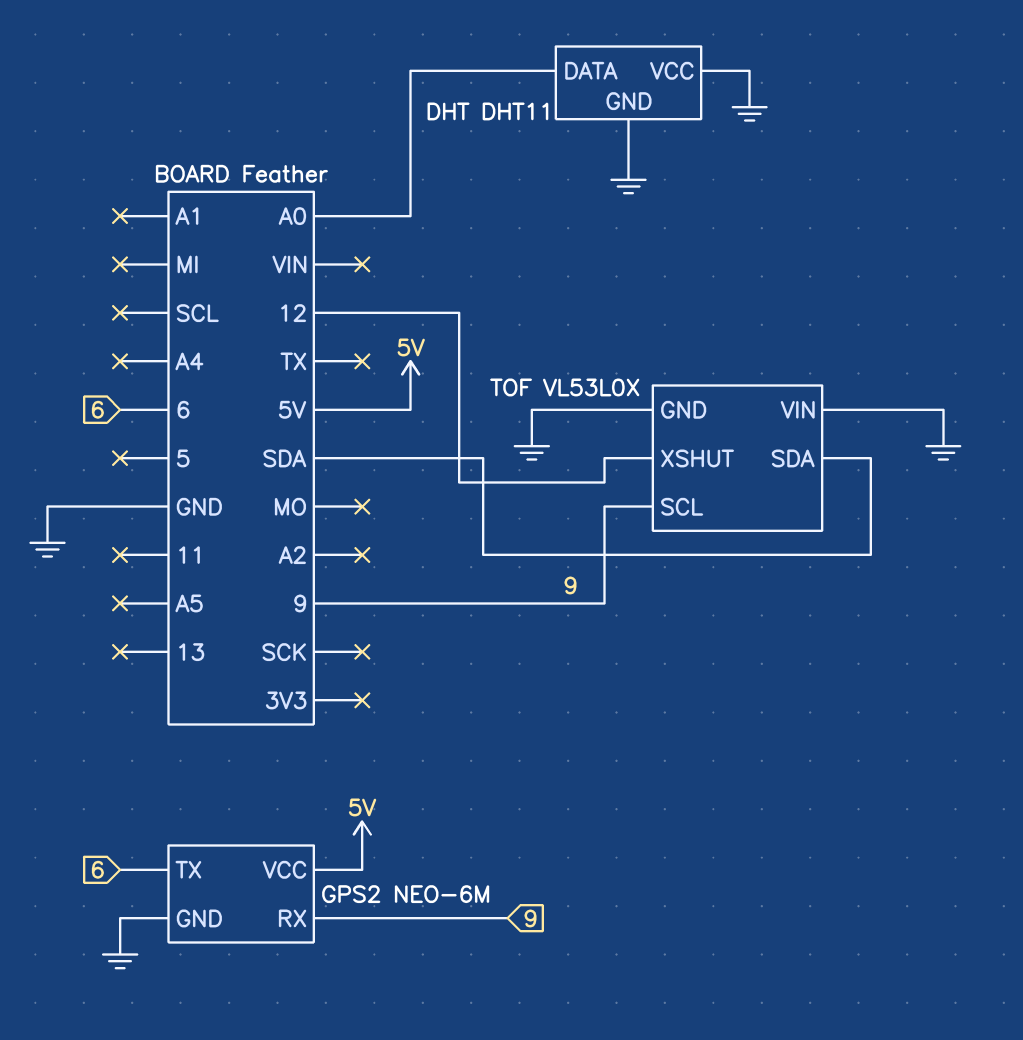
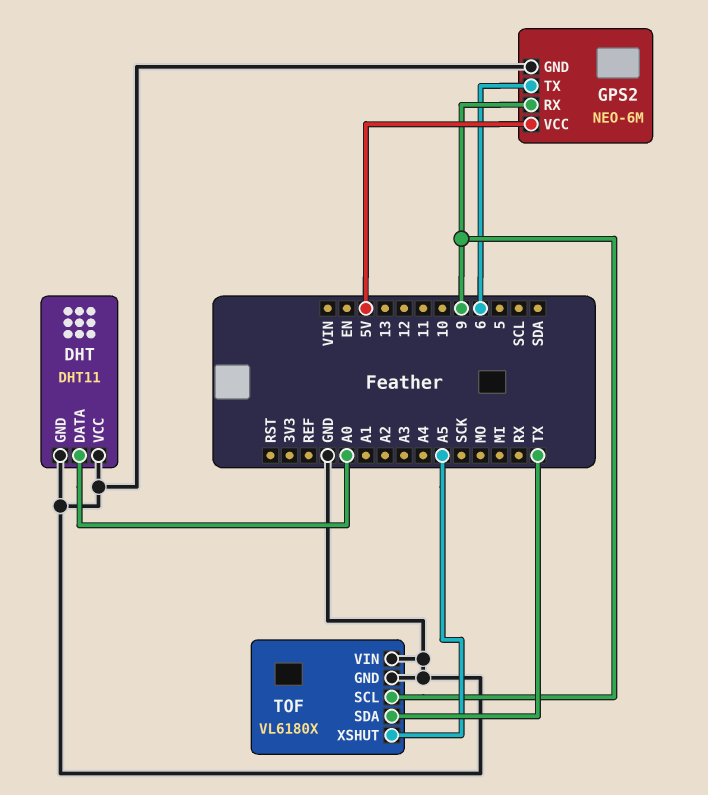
TOF: VL53L0X -> VL6180X
TOF pin SDA: SDA -> TX
TOF pin XSHUT: 12 -> A5

